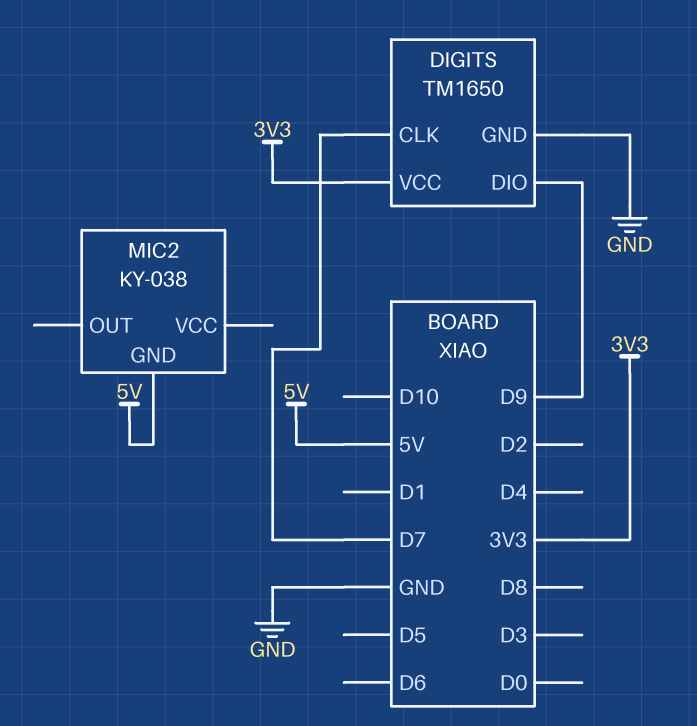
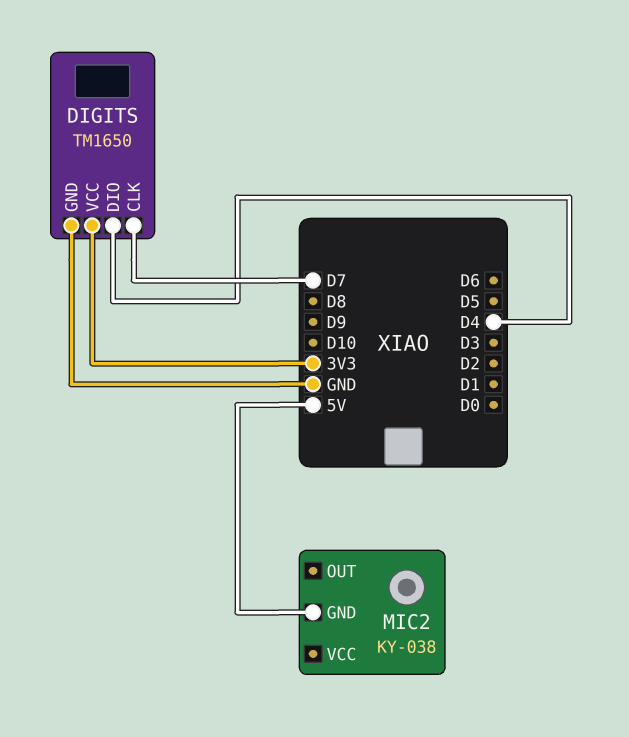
DIGITS pin DIO: D9 -> D4

